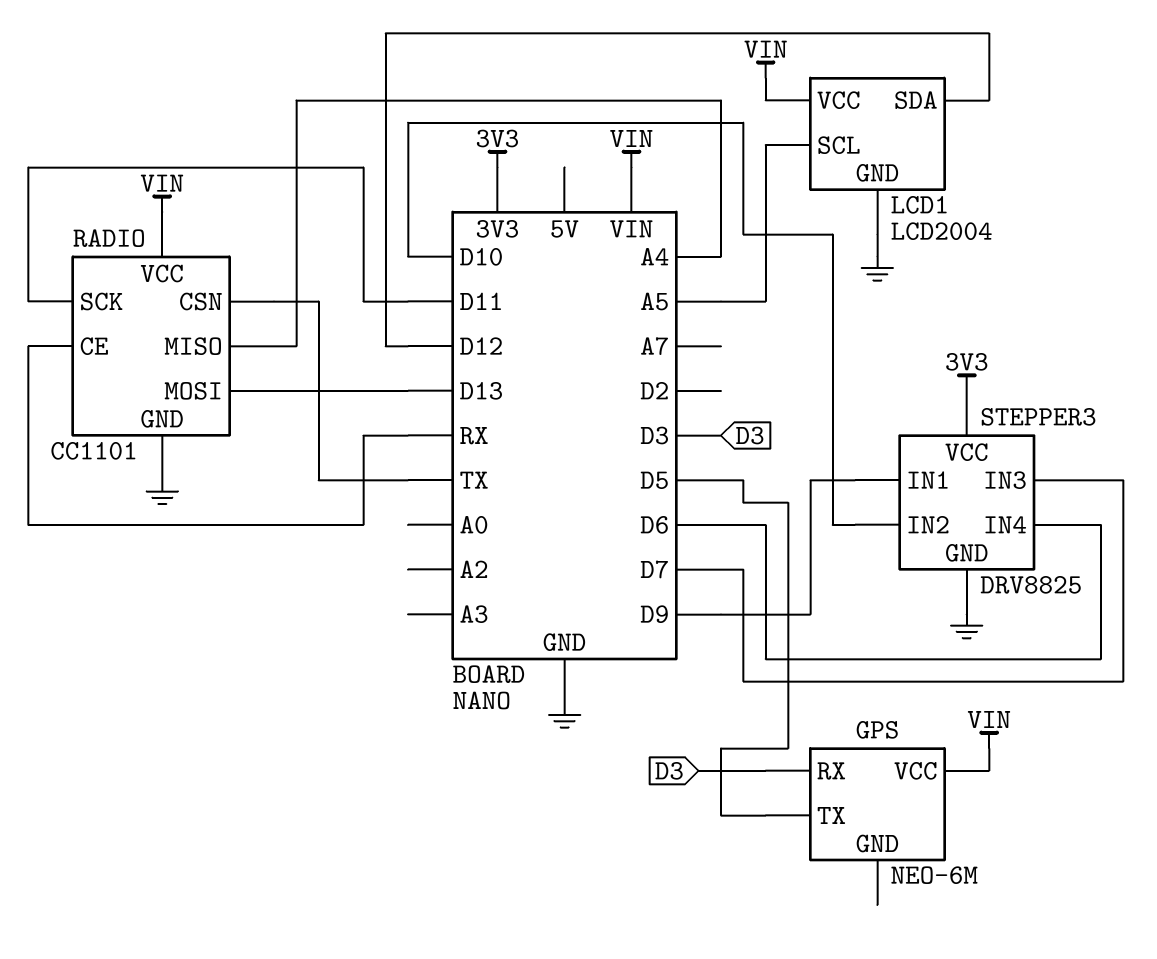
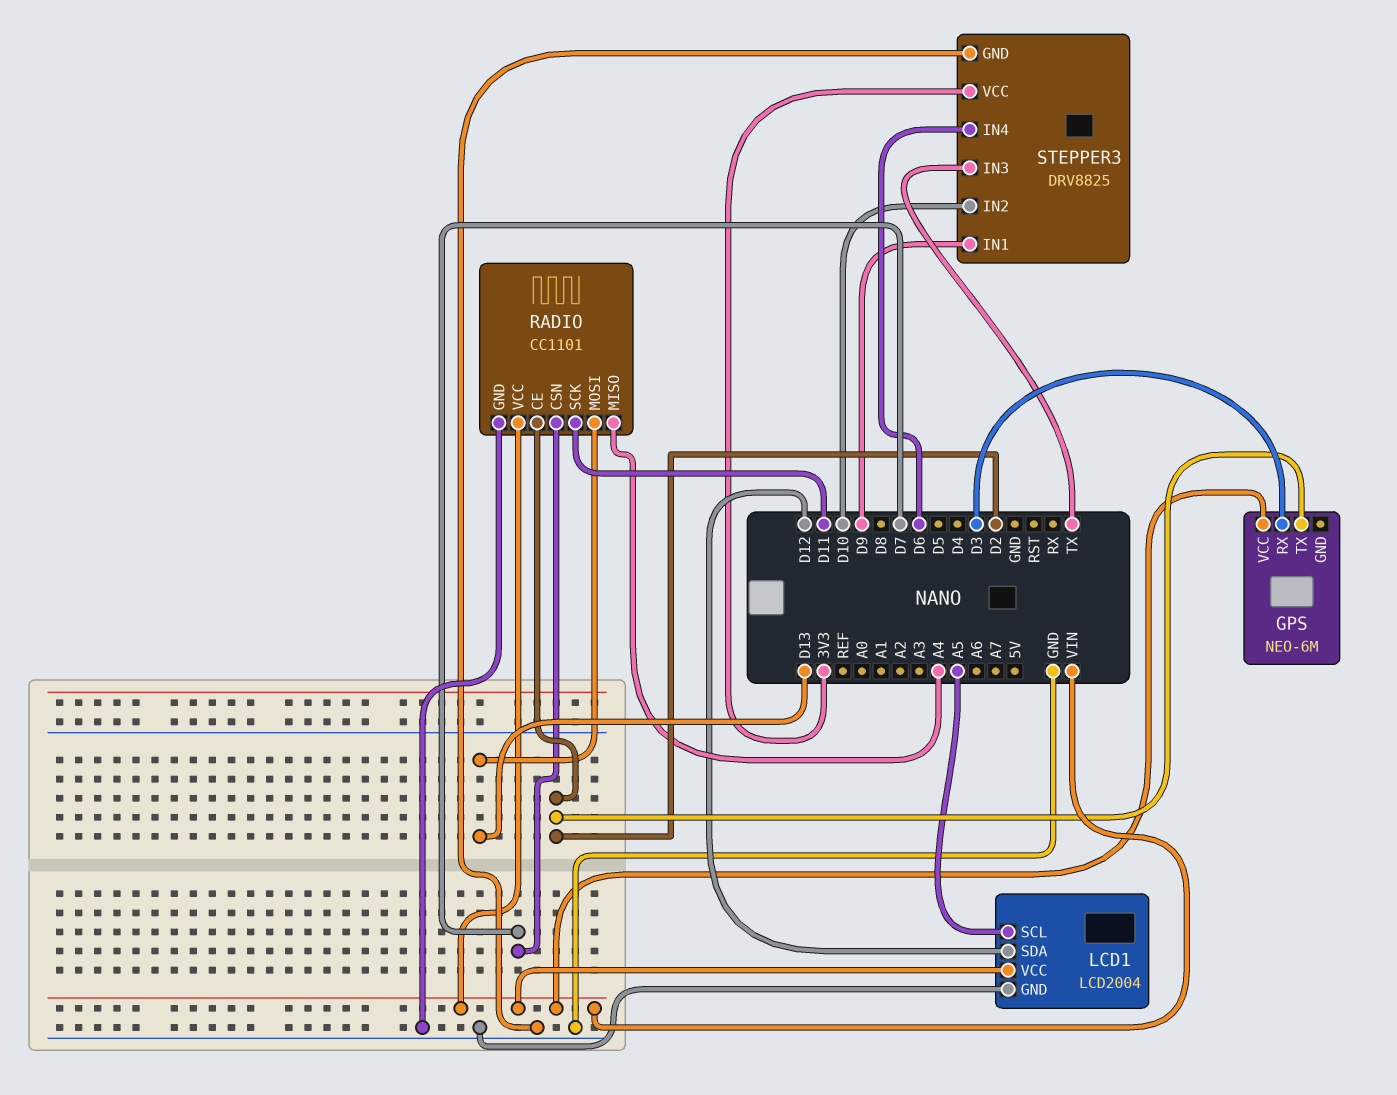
GPS pin TX: D5 -> D2
RADIO pin CE: RX -> D2
RADIO pin CSN: TX -> D7
STEPPER3 pin IN3: D7 -> TX

